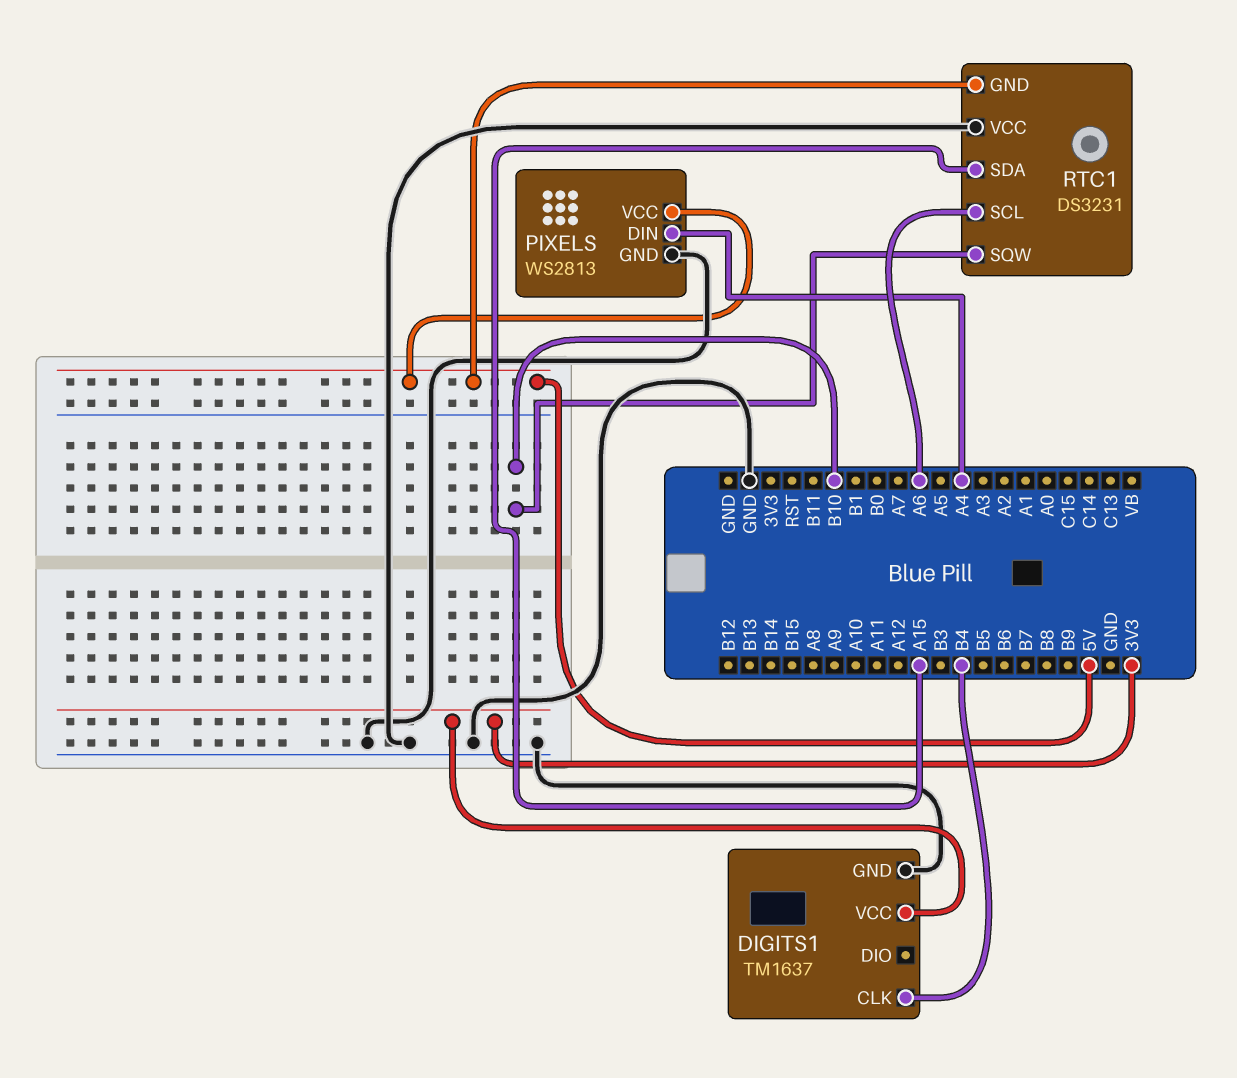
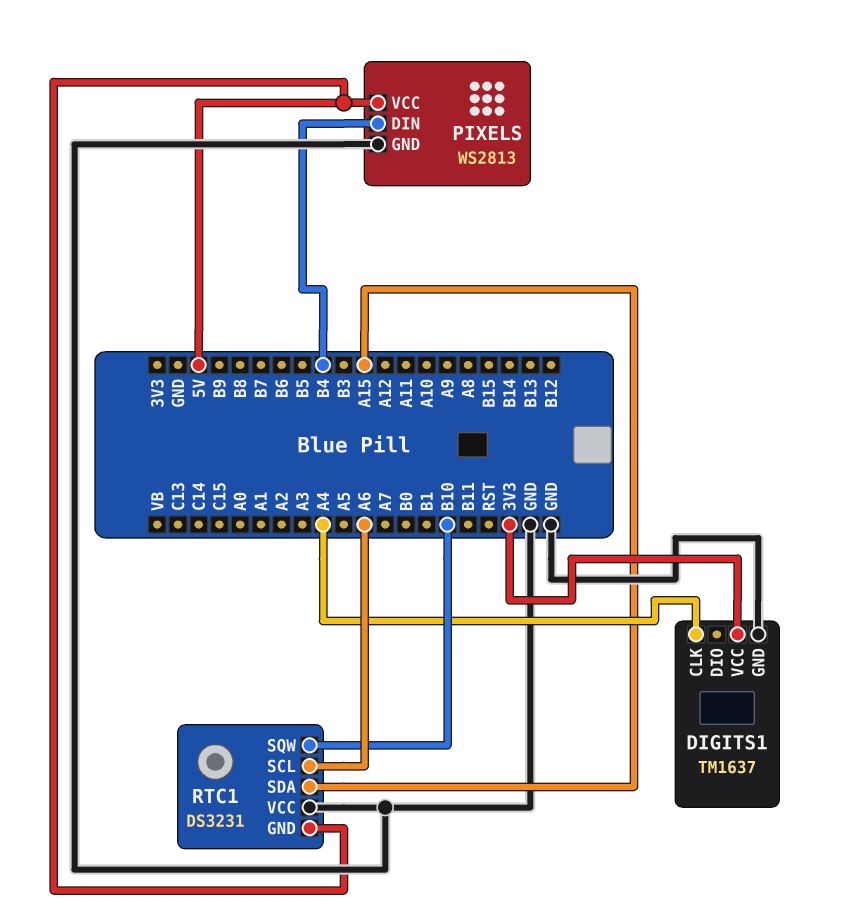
DIGITS1 pin CLK: B4 -> A4
PIXELS pin DIN: A4 -> B4

